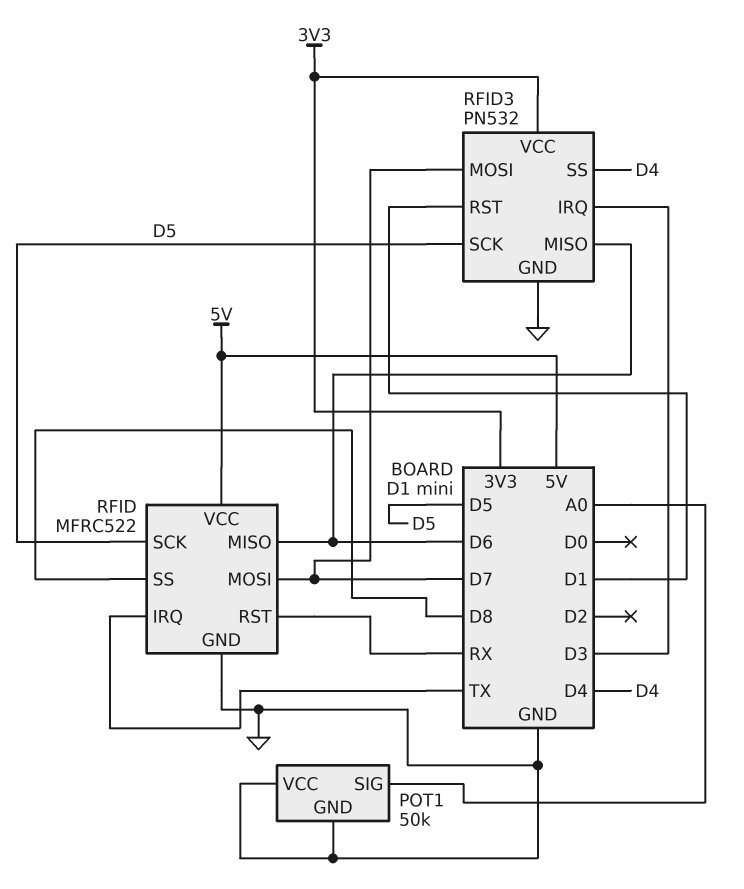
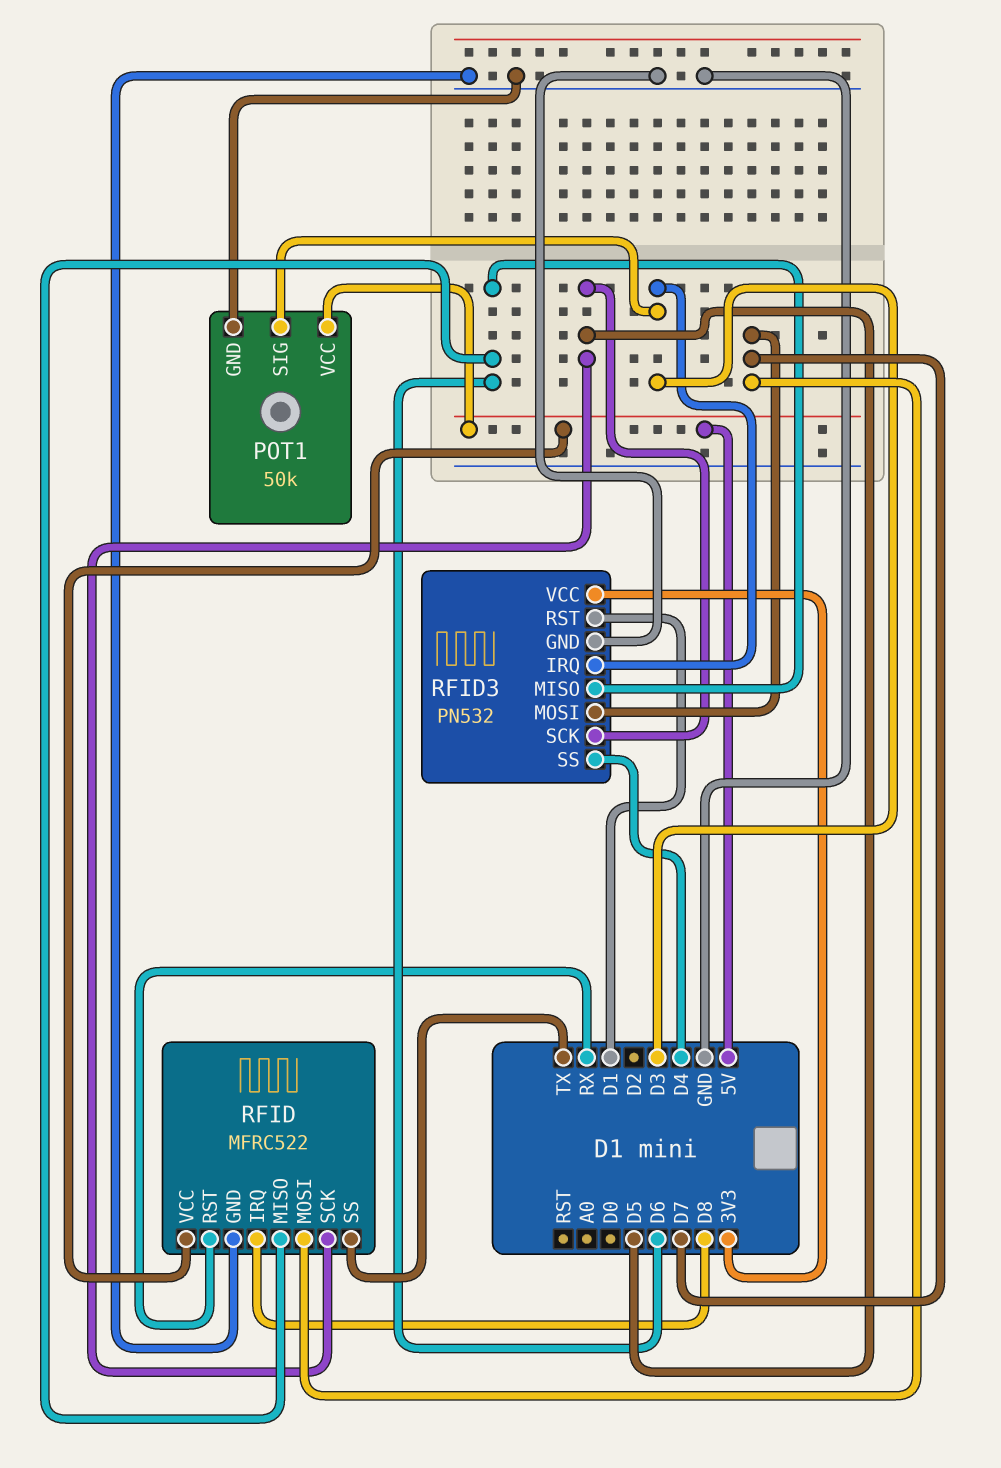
POT1 pin SIG: A0 -> D3
POT1 pin VCC: GND -> 5V
RFID pin IRQ: TX -> D8
RFID pin SS: D8 -> TX

